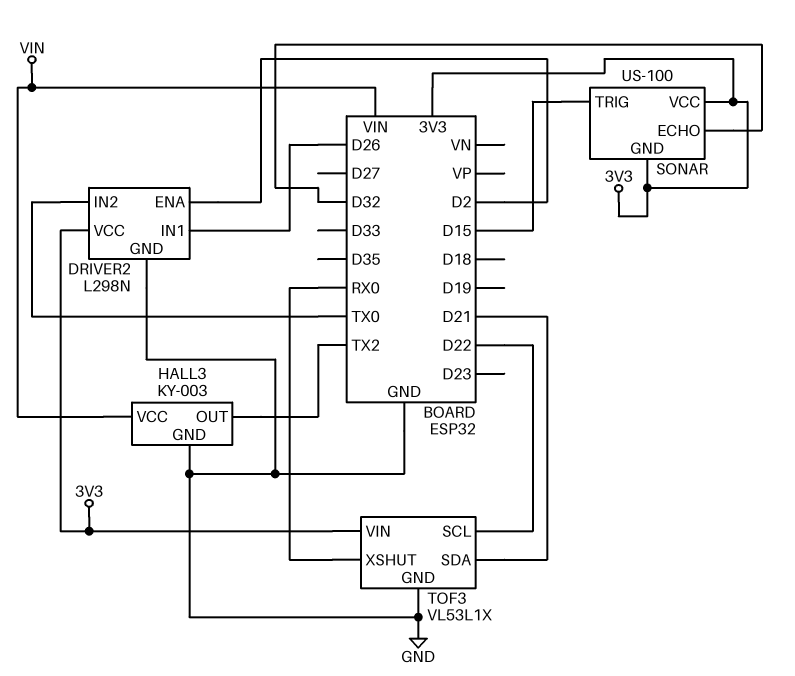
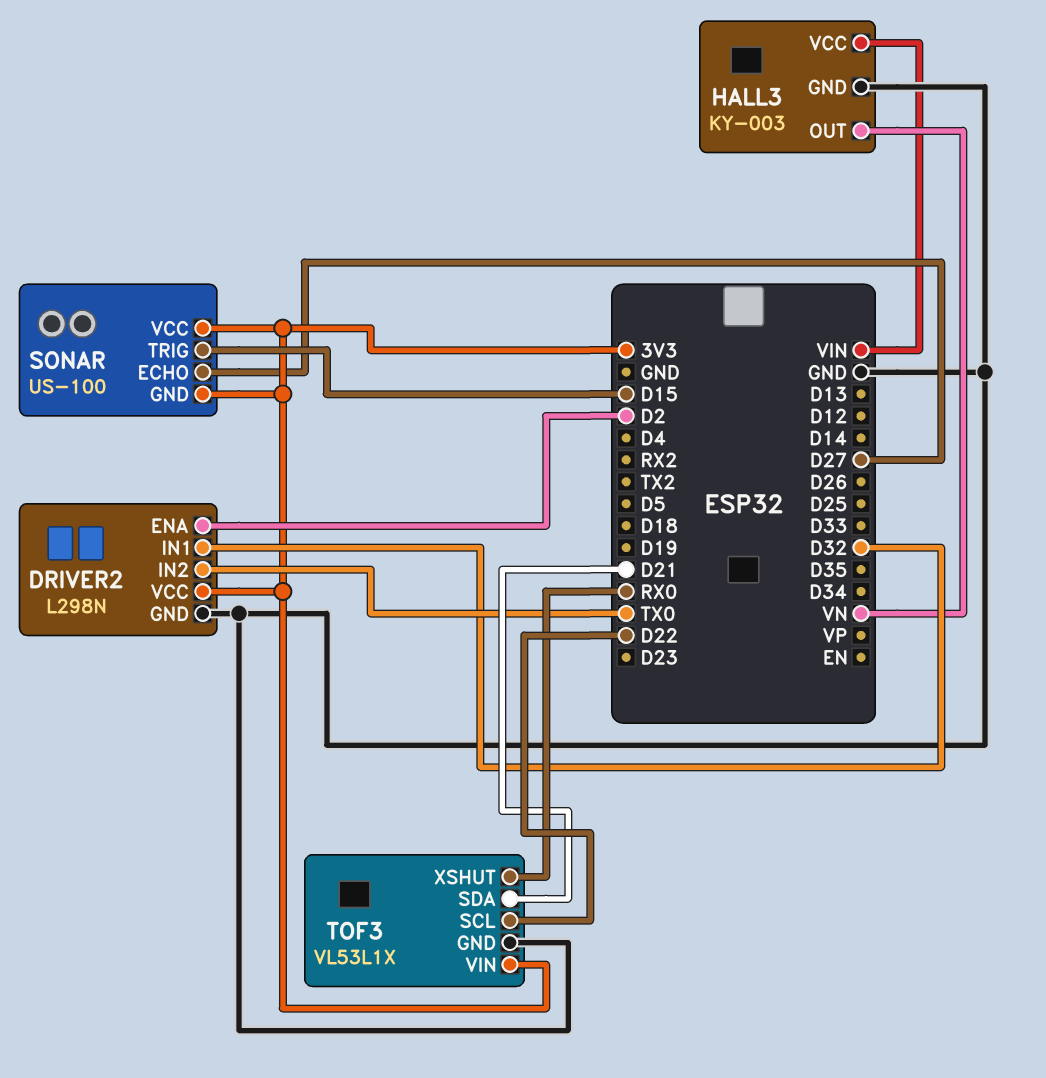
DRIVER2 pin IN1: D26 -> D32
HALL3 pin OUT: TX2 -> VN
SONAR pin ECHO: D32 -> D27

